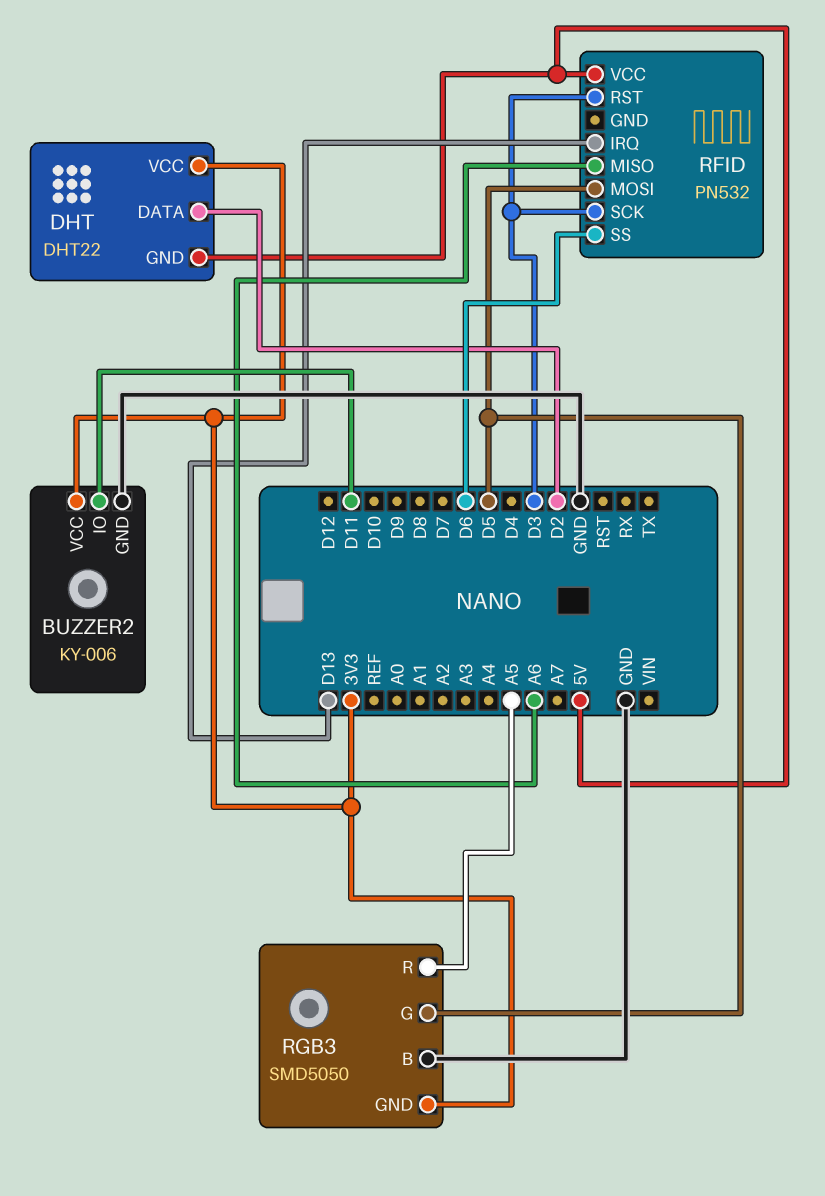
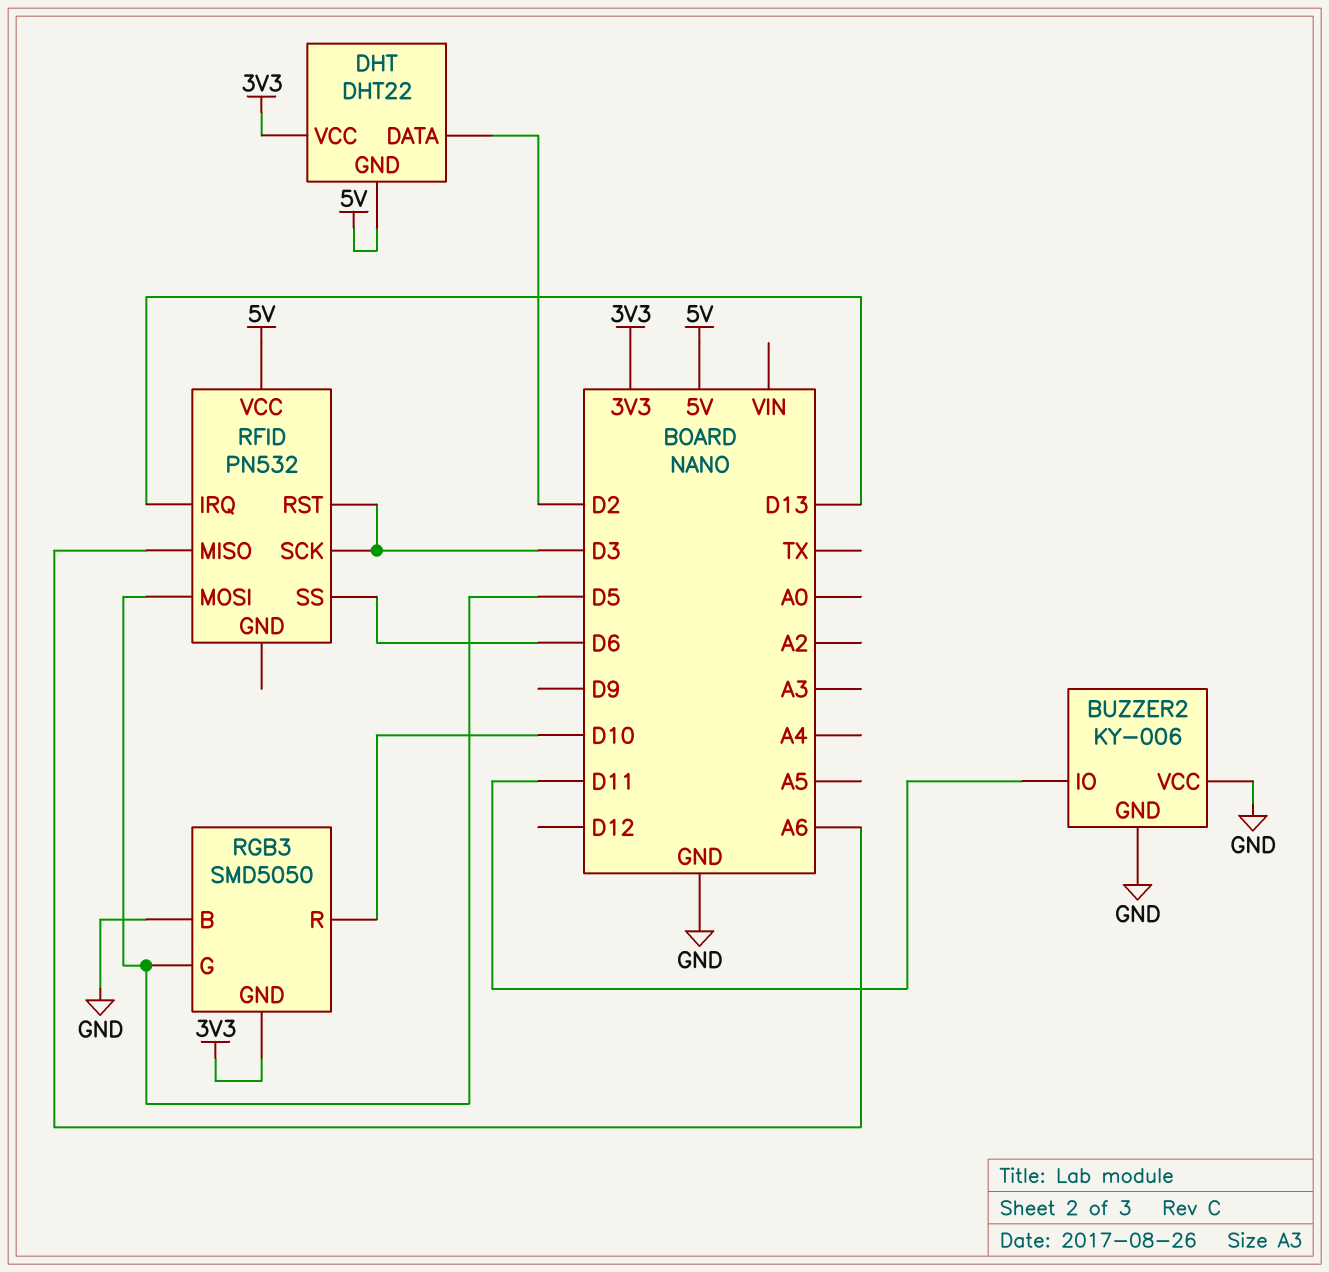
BUZZER2 pin VCC: 3V3 -> GND
RGB3 pin R: A5 -> D10

